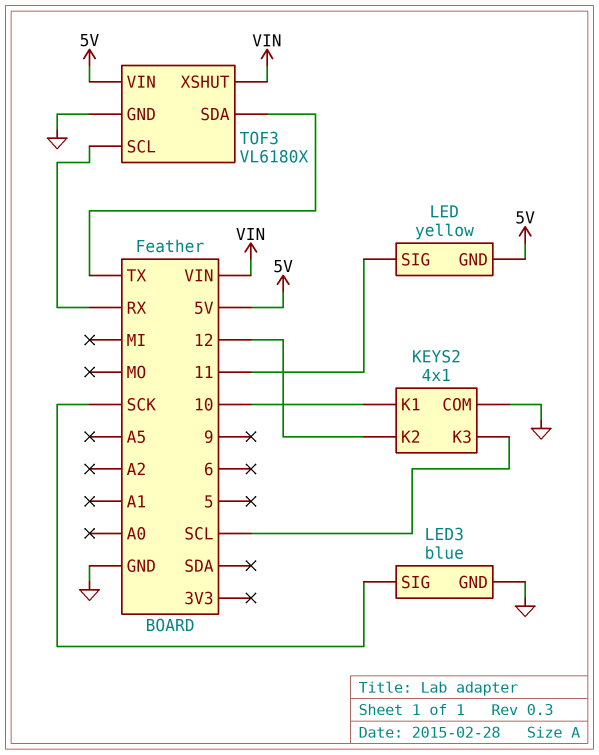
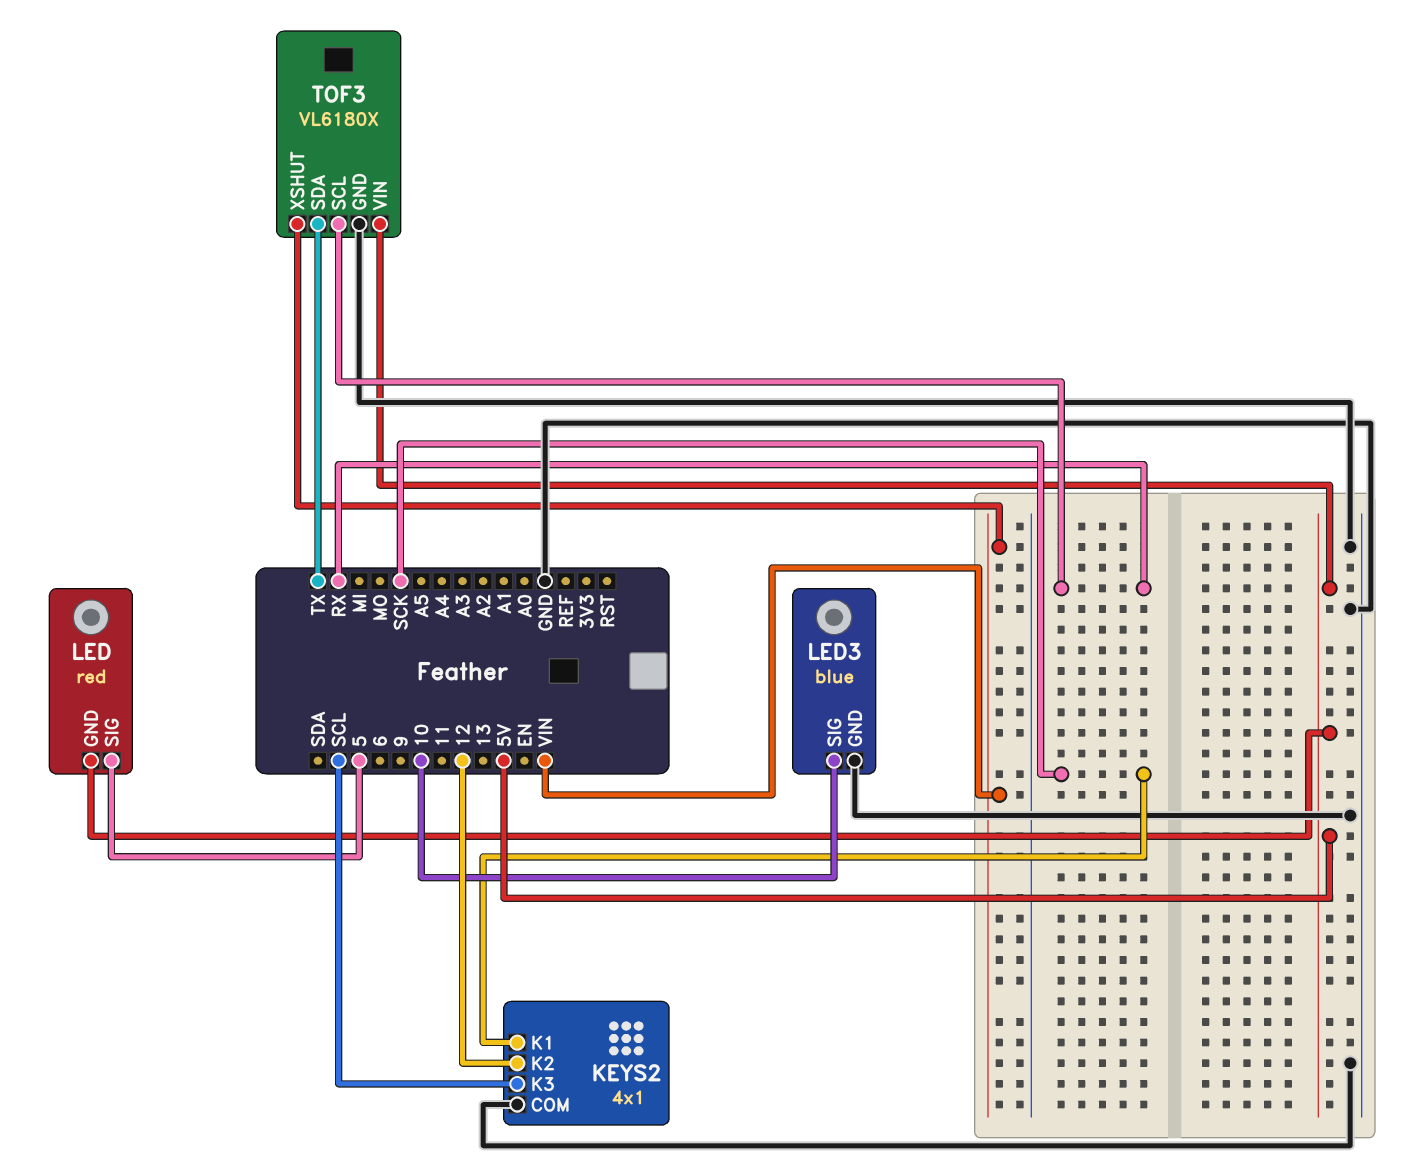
KEYS2 pin K1: 10 -> SCK
LED: yellow -> red
LED pin SIG: 11 -> 5
LED3 pin SIG: SCK -> 10

